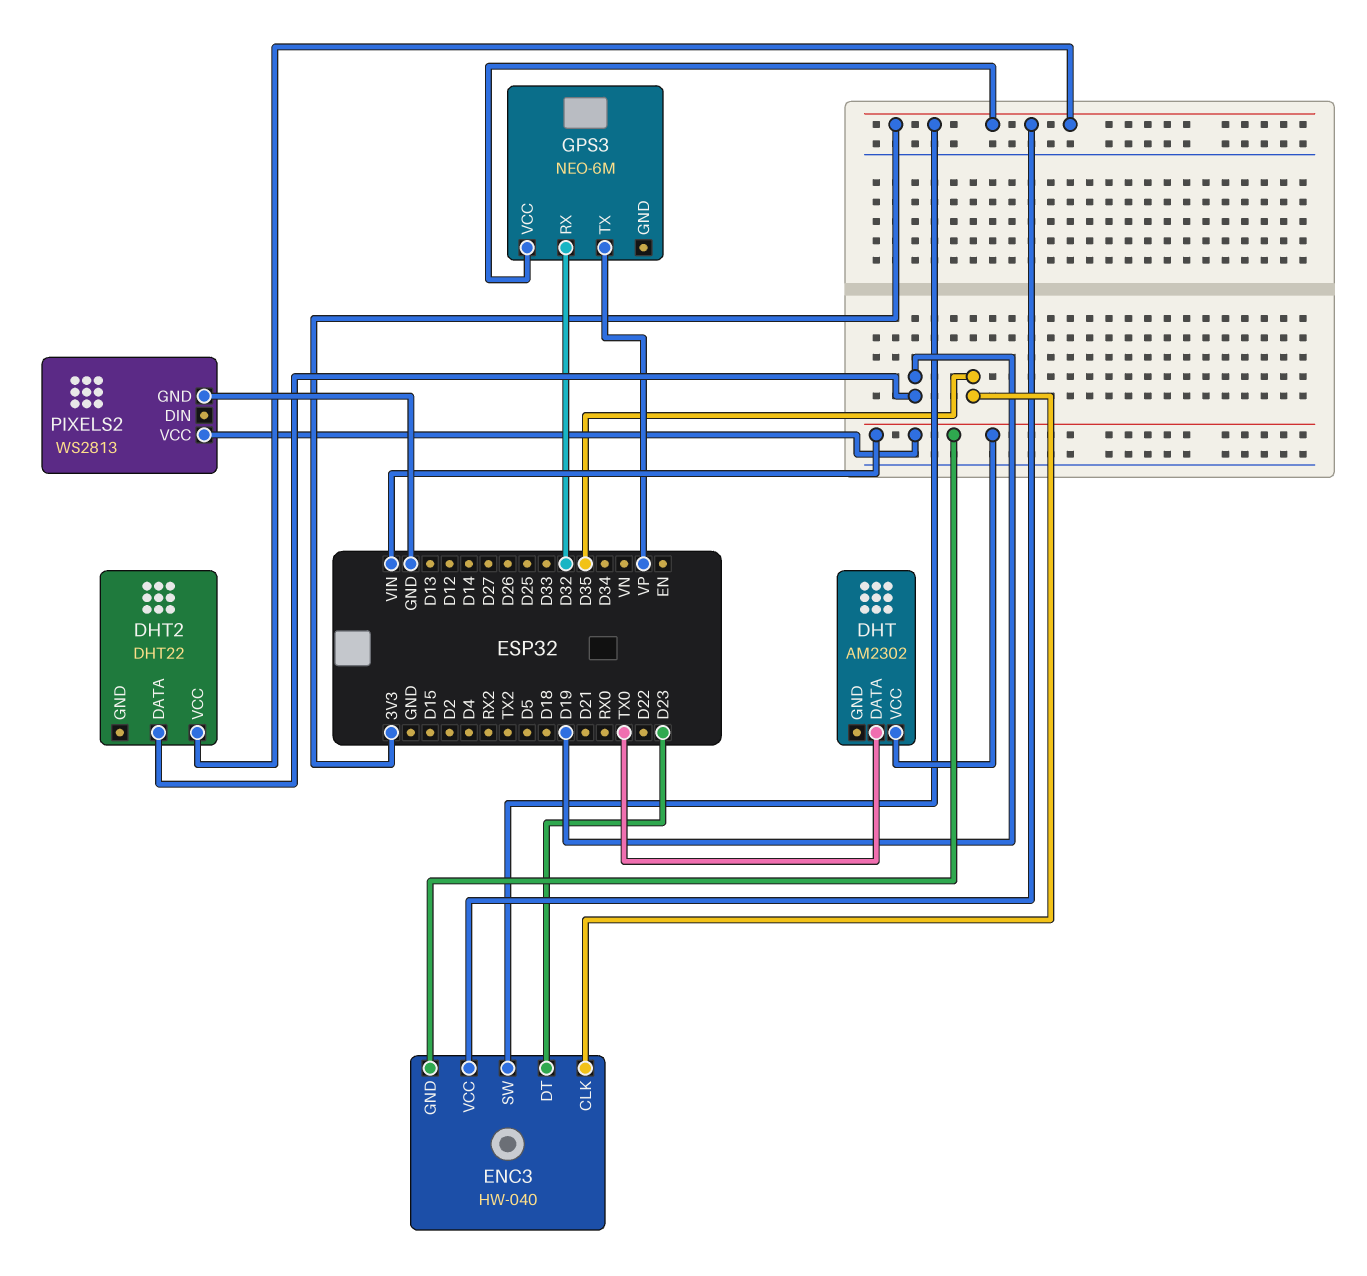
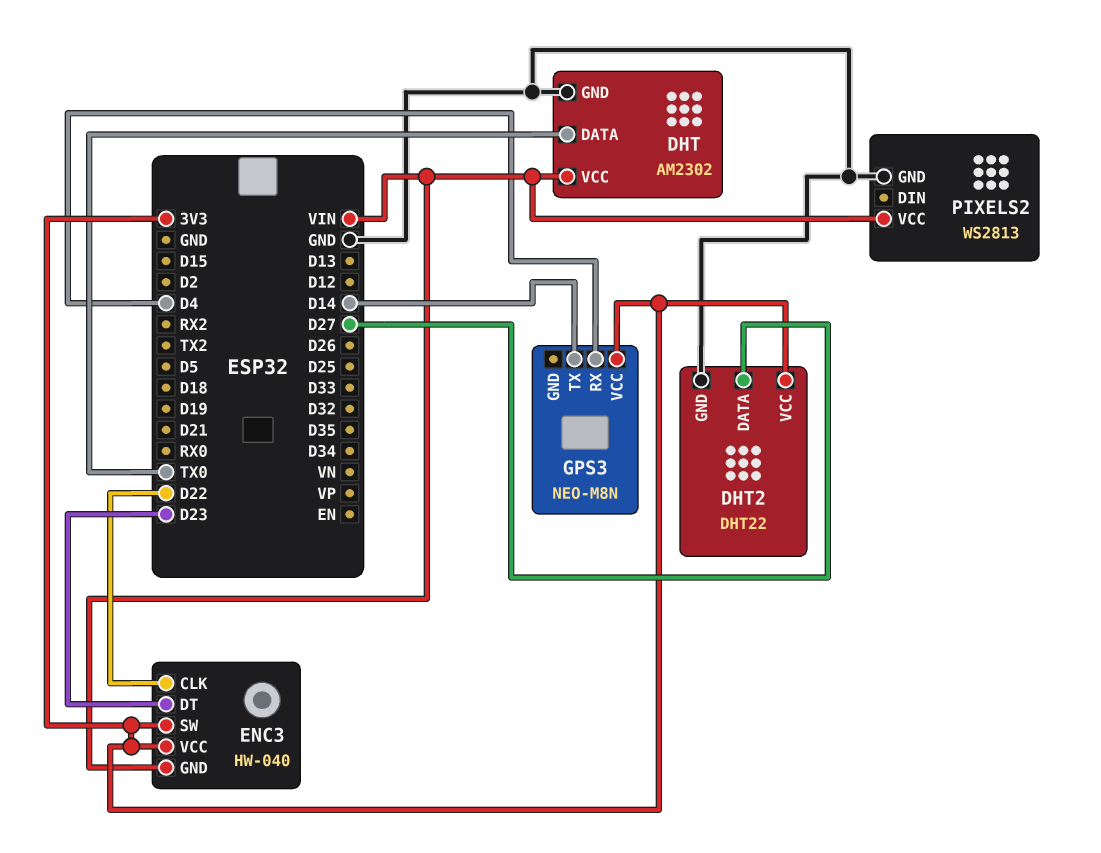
DHT pin GND: none -> GND
DHT2 pin DATA: D19 -> D27
DHT2 pin GND: none -> GND
ENC3 pin CLK: D35 -> D22
GPS3: NEO-6M -> NEO-M8N
GPS3 pin RX: D32 -> D4
GPS3 pin TX: VP -> D14

